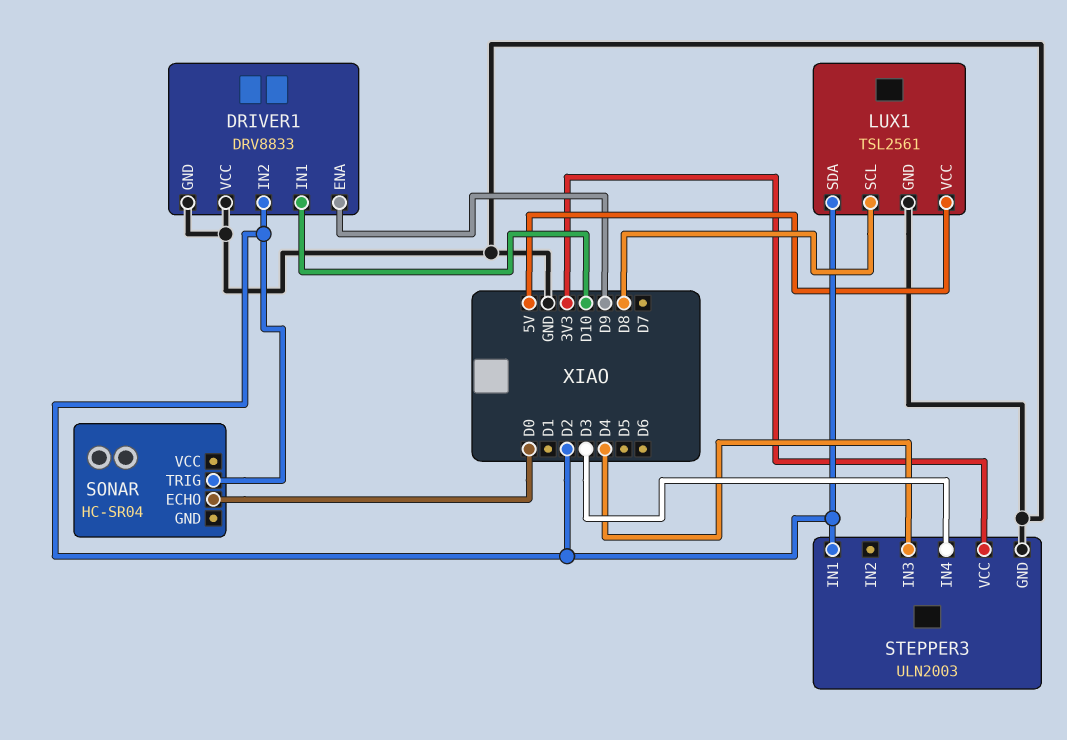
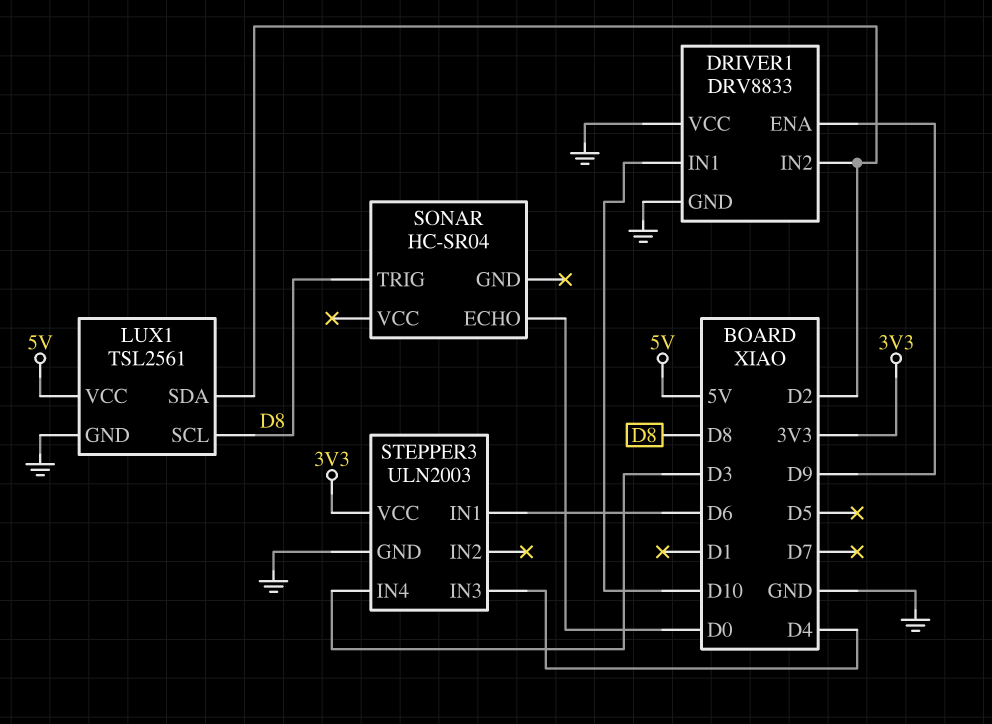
SONAR pin TRIG: D2 -> D8
STEPPER3 pin IN1: D2 -> D6

